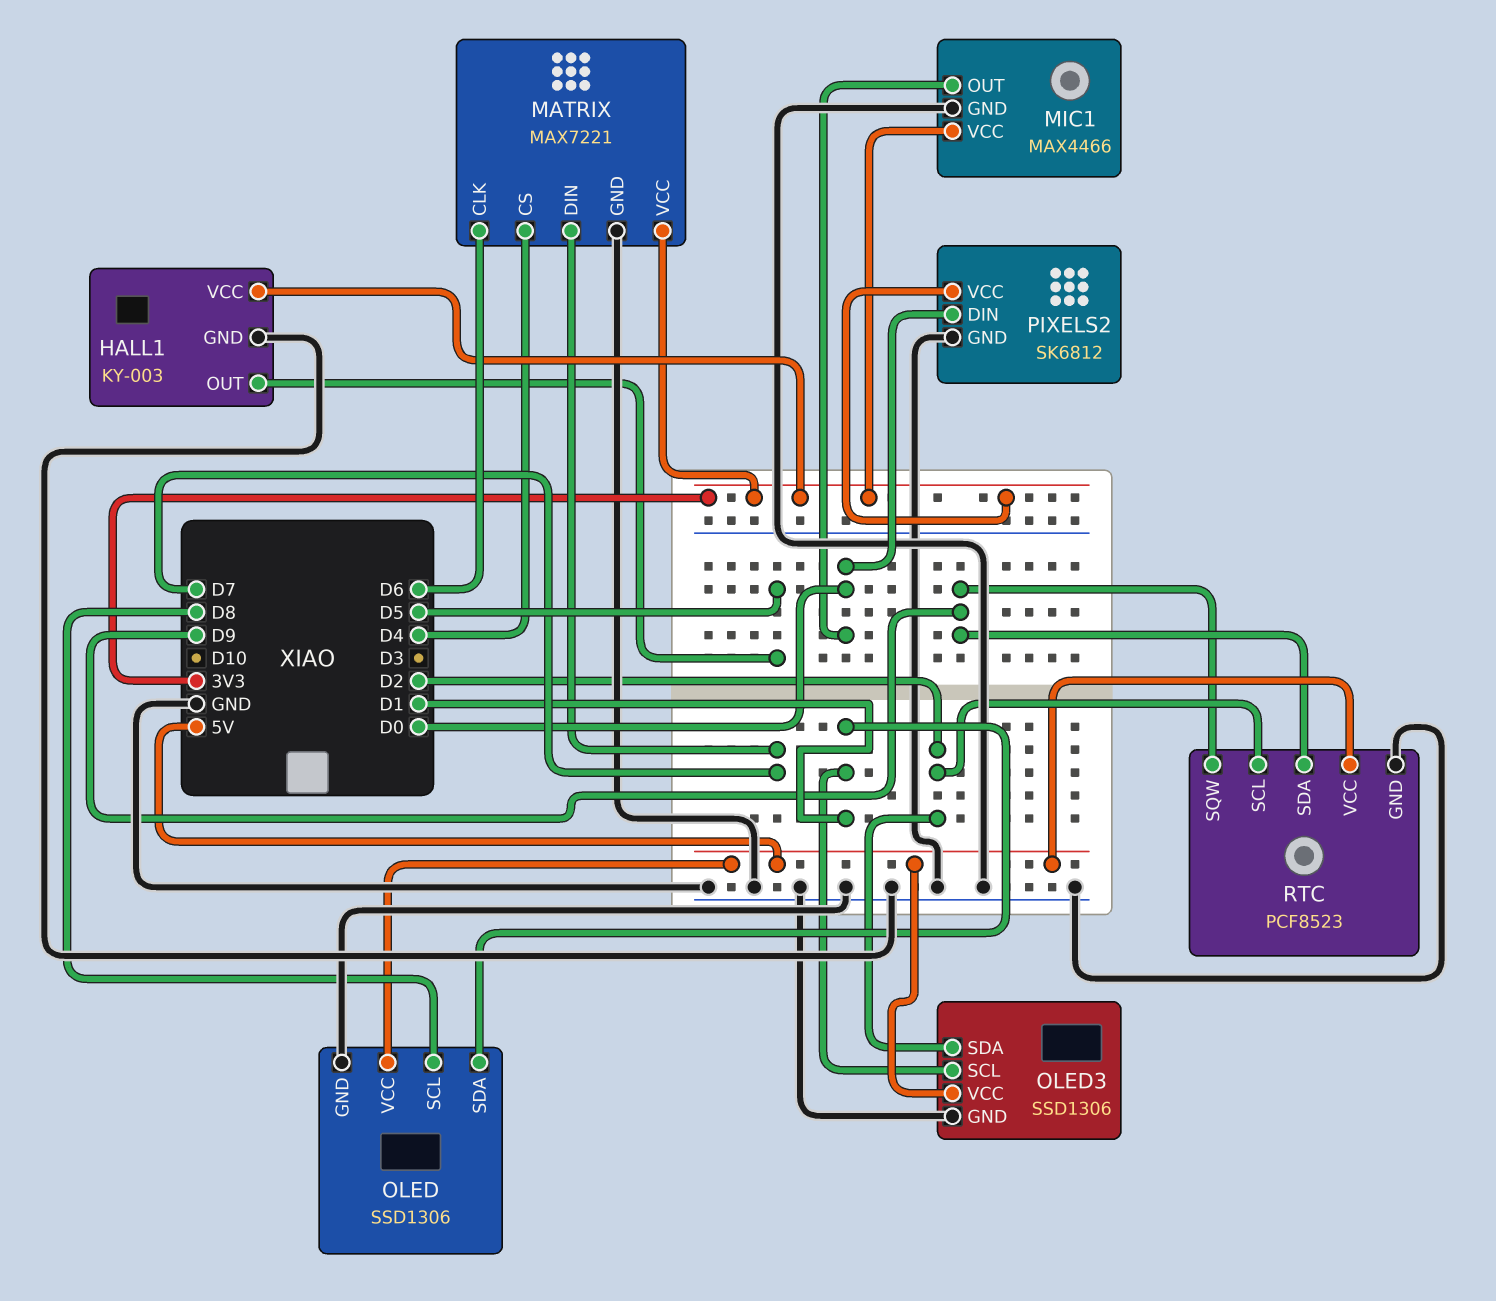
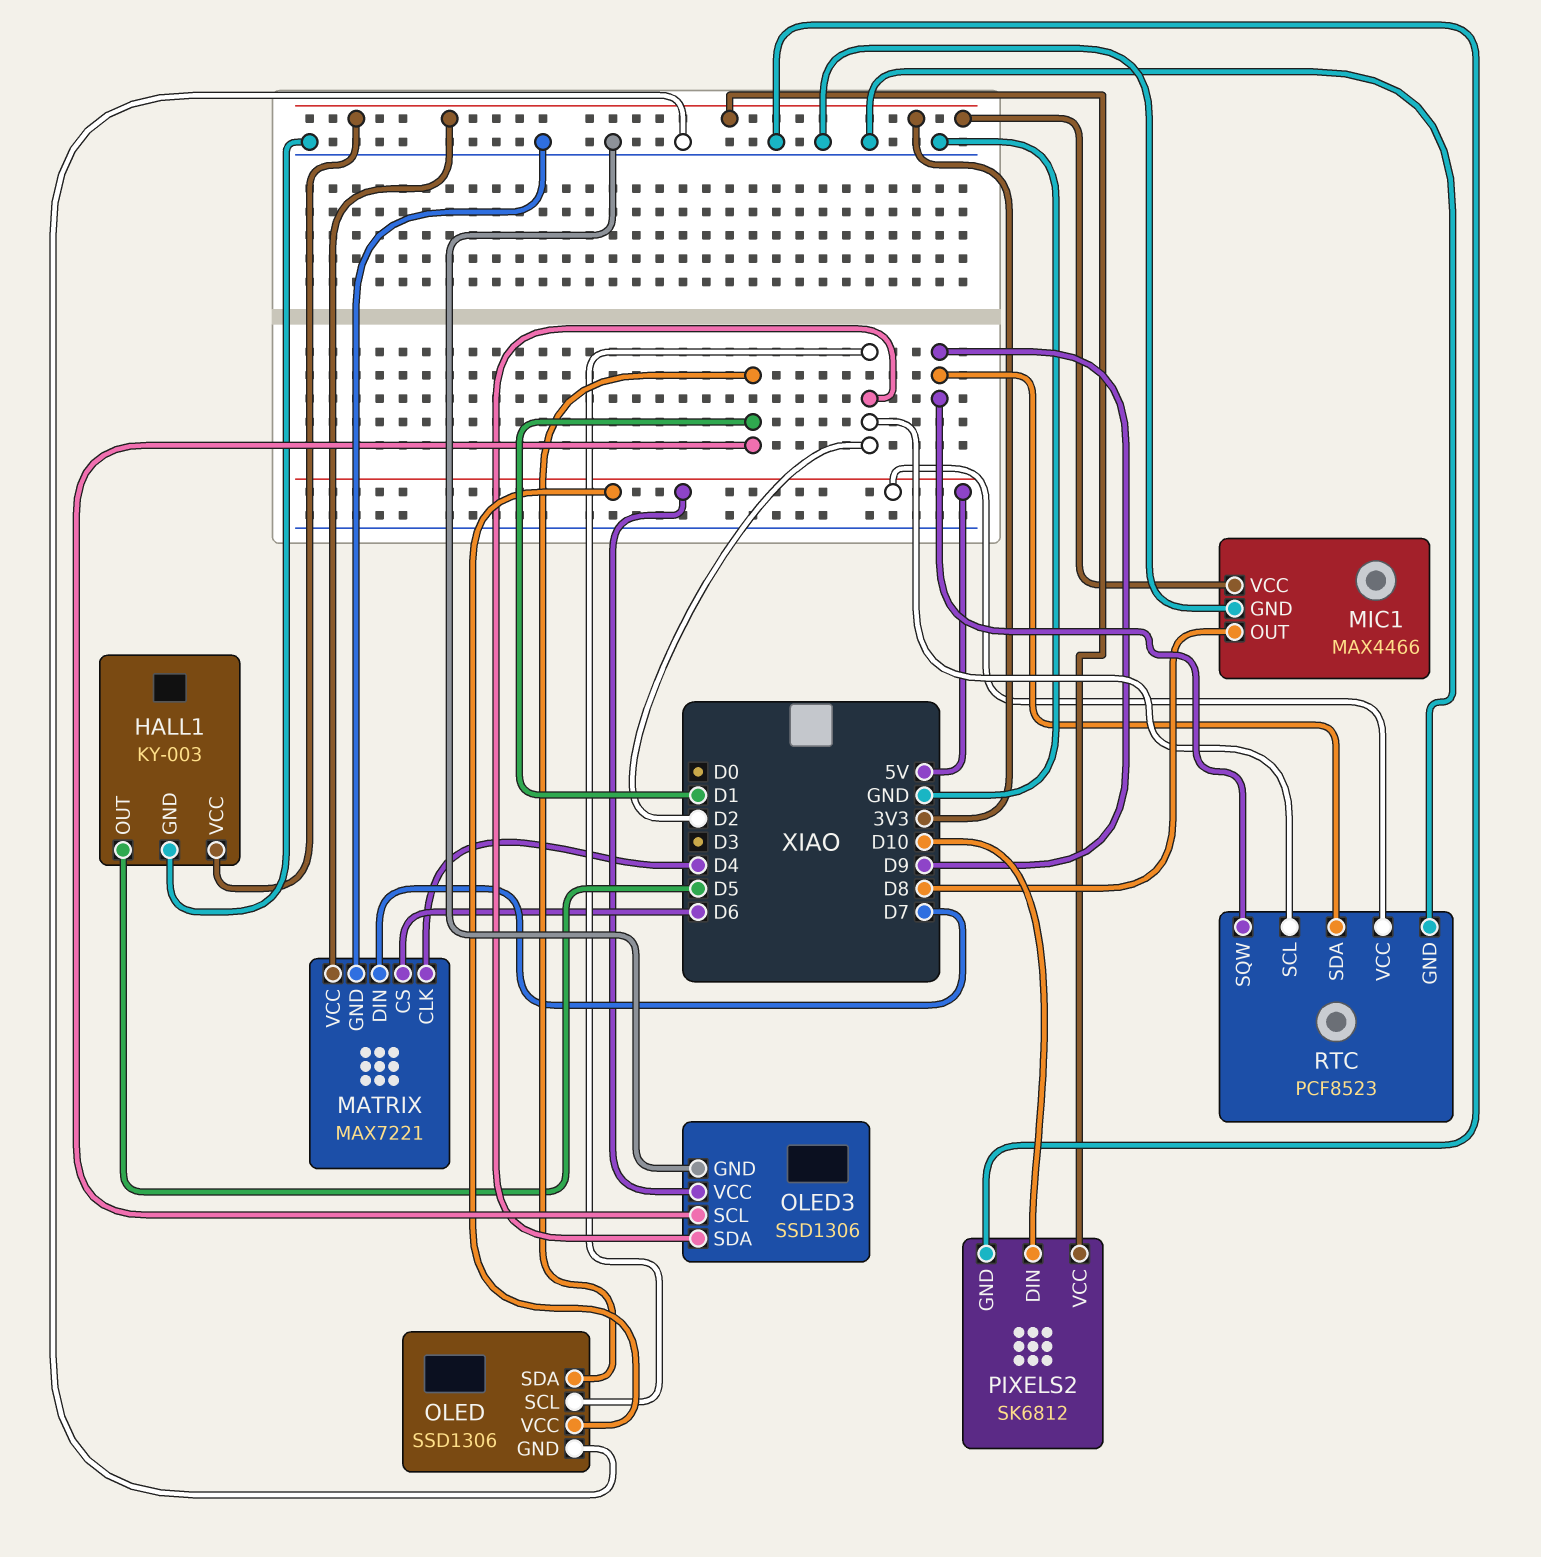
MATRIX pin CLK: D6 -> D4
MATRIX pin CS: D4 -> D6
MIC1 pin OUT: D0 -> D8
OLED pin SCL: D8 -> D2
PIXELS2 pin DIN: D0 -> D10

